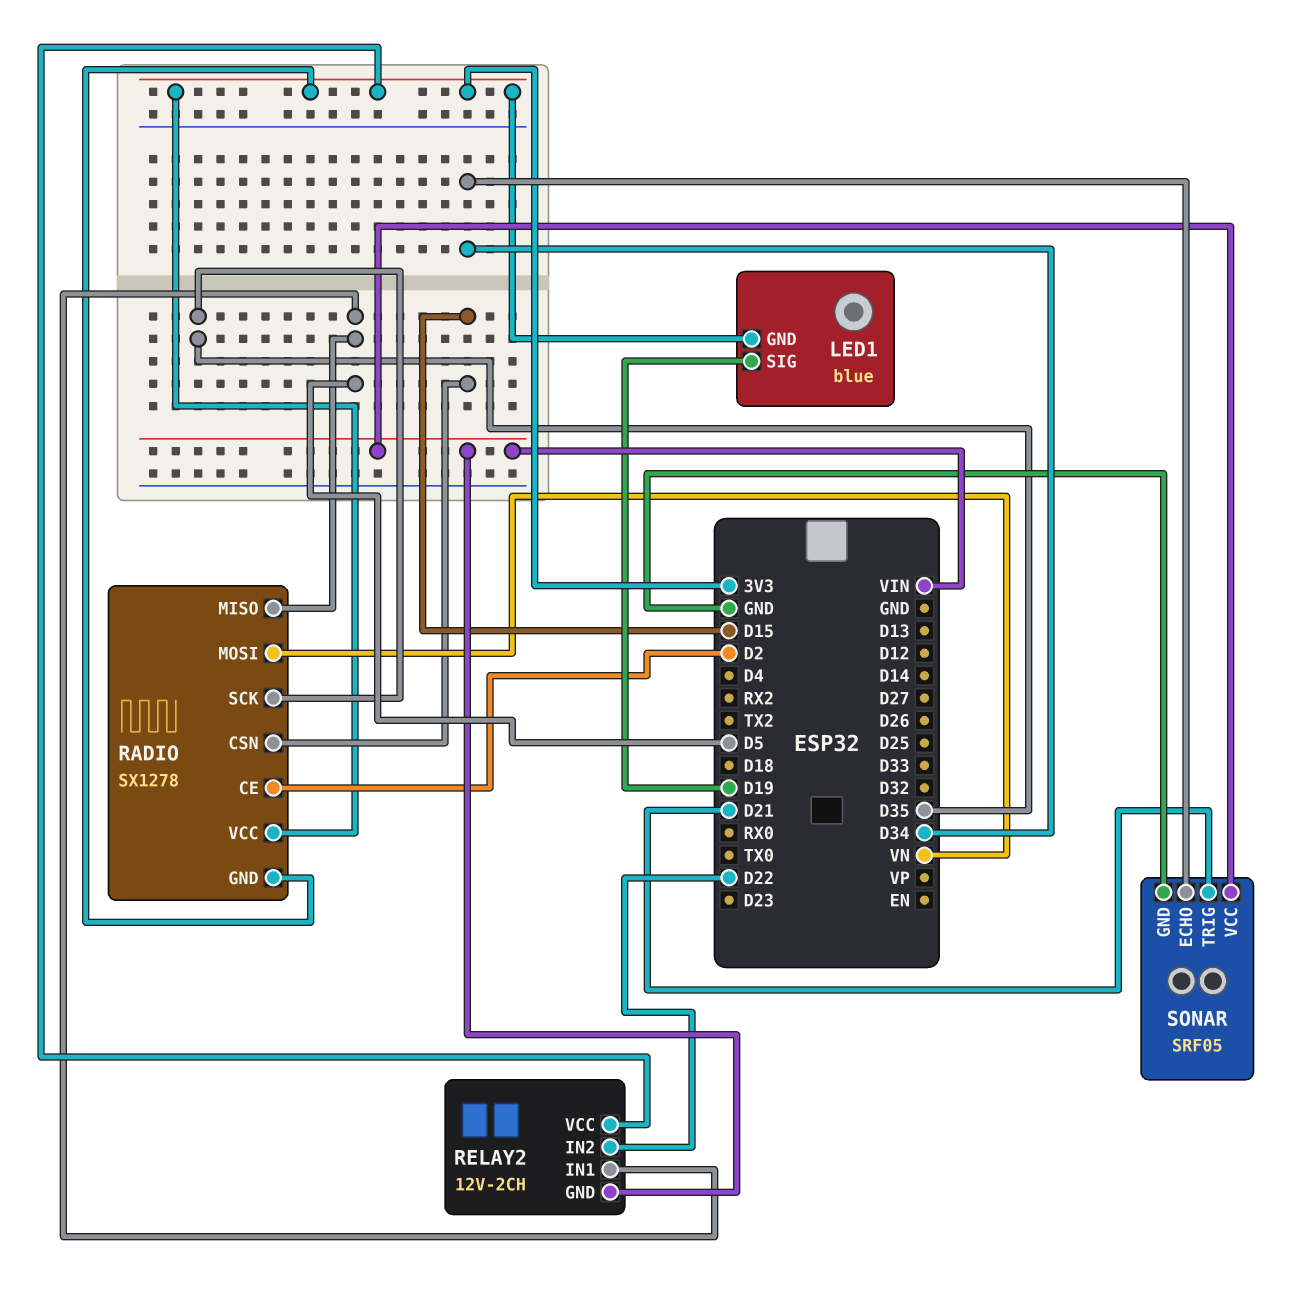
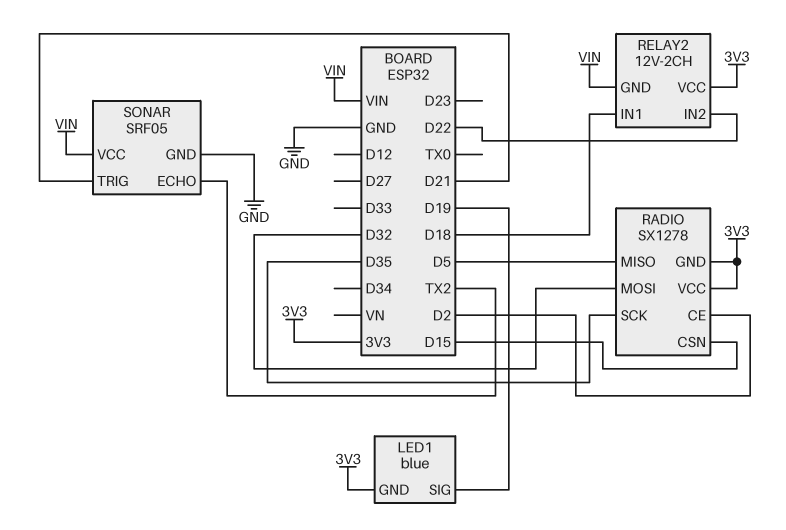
RADIO pin MOSI: VN -> D32
RELAY2 pin IN1: D5 -> D18
SONAR pin ECHO: D34 -> TX2

